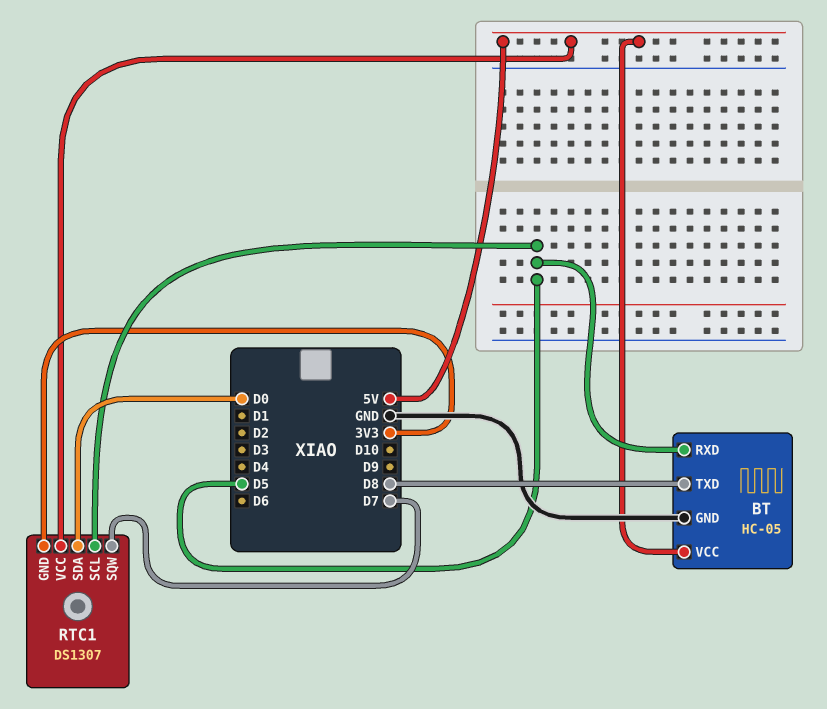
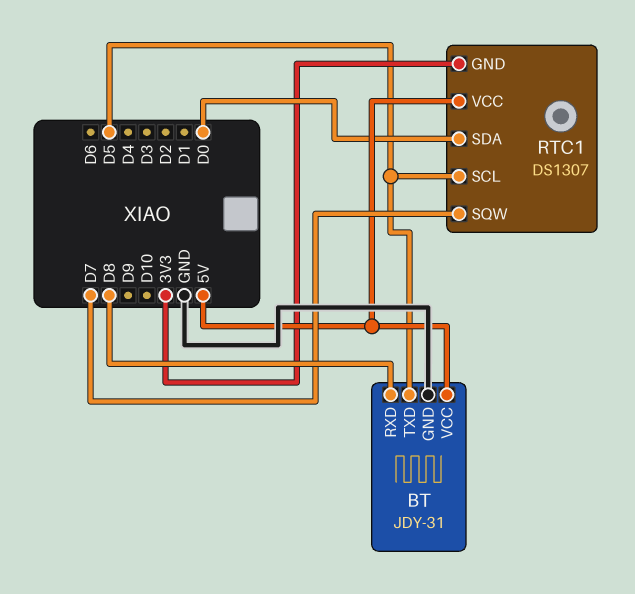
BT: HC-05 -> JDY-31
BT pin RXD: D5 -> D8
BT pin TXD: D8 -> D5

